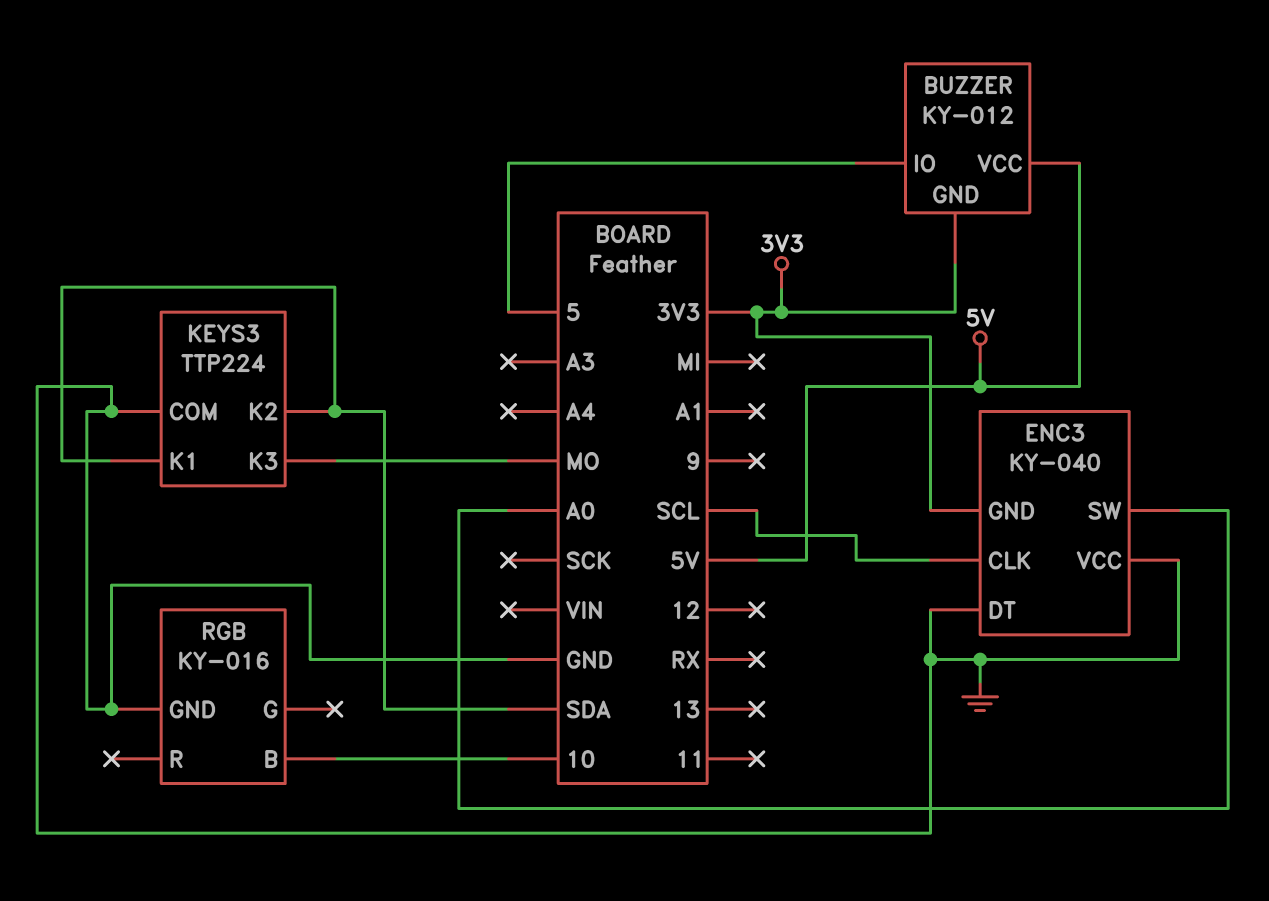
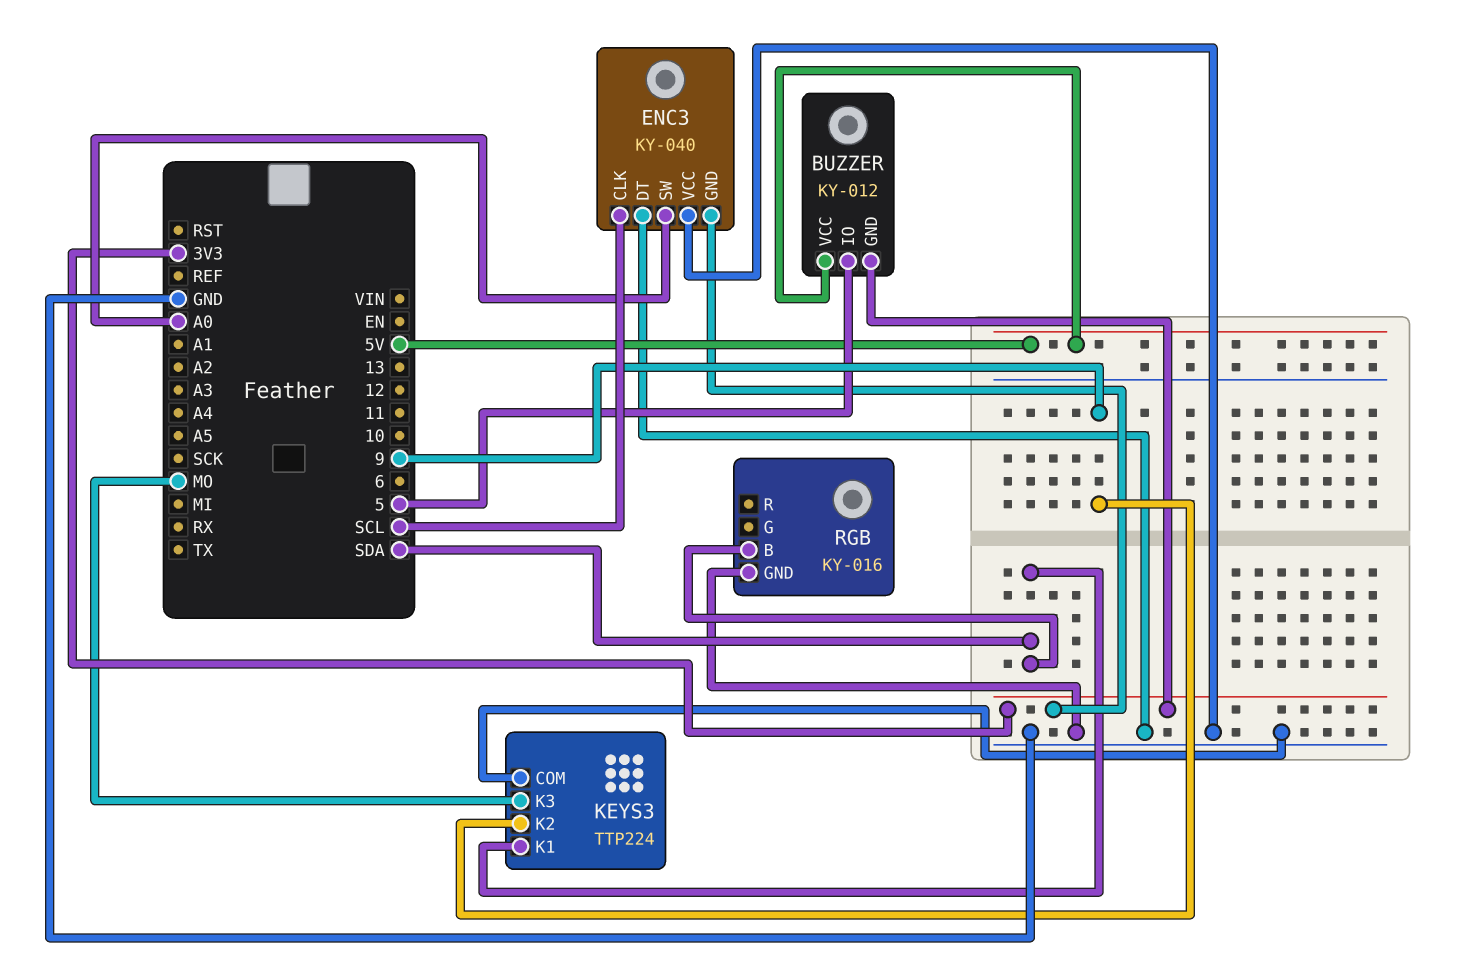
KEYS3 pin K2: SDA -> 9
RGB pin B: 10 -> SDA

